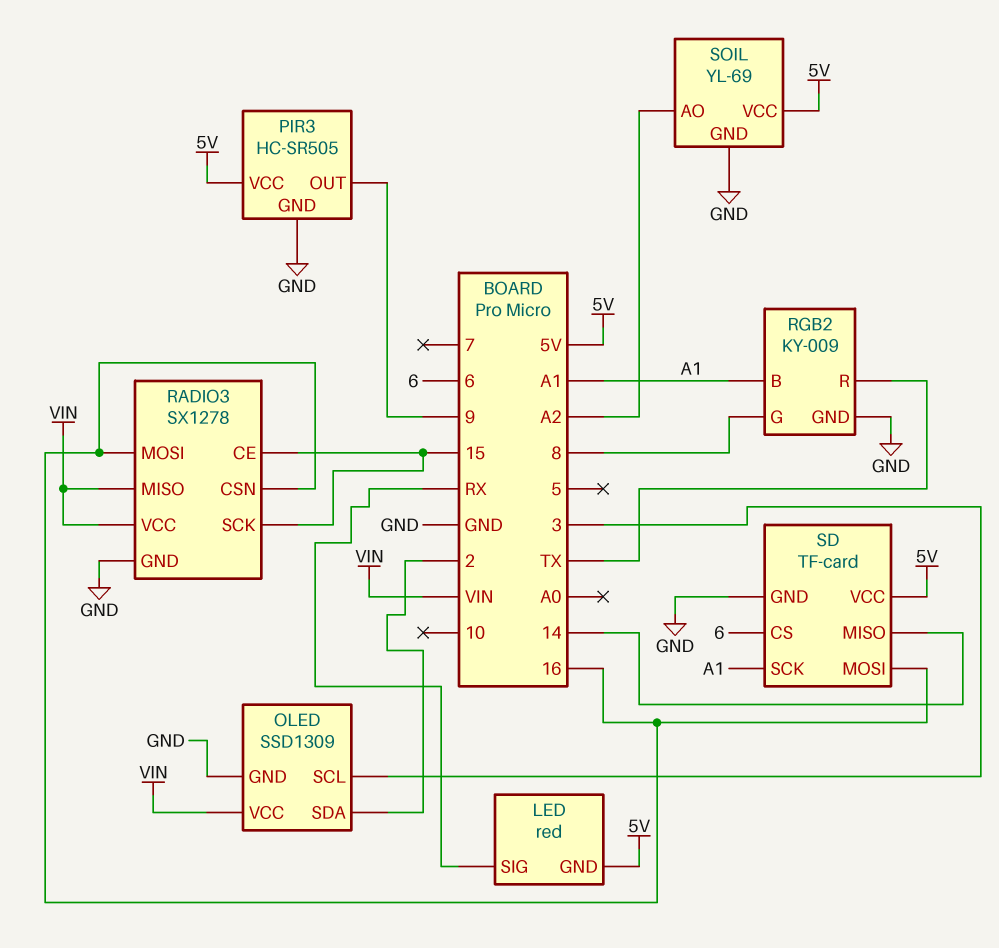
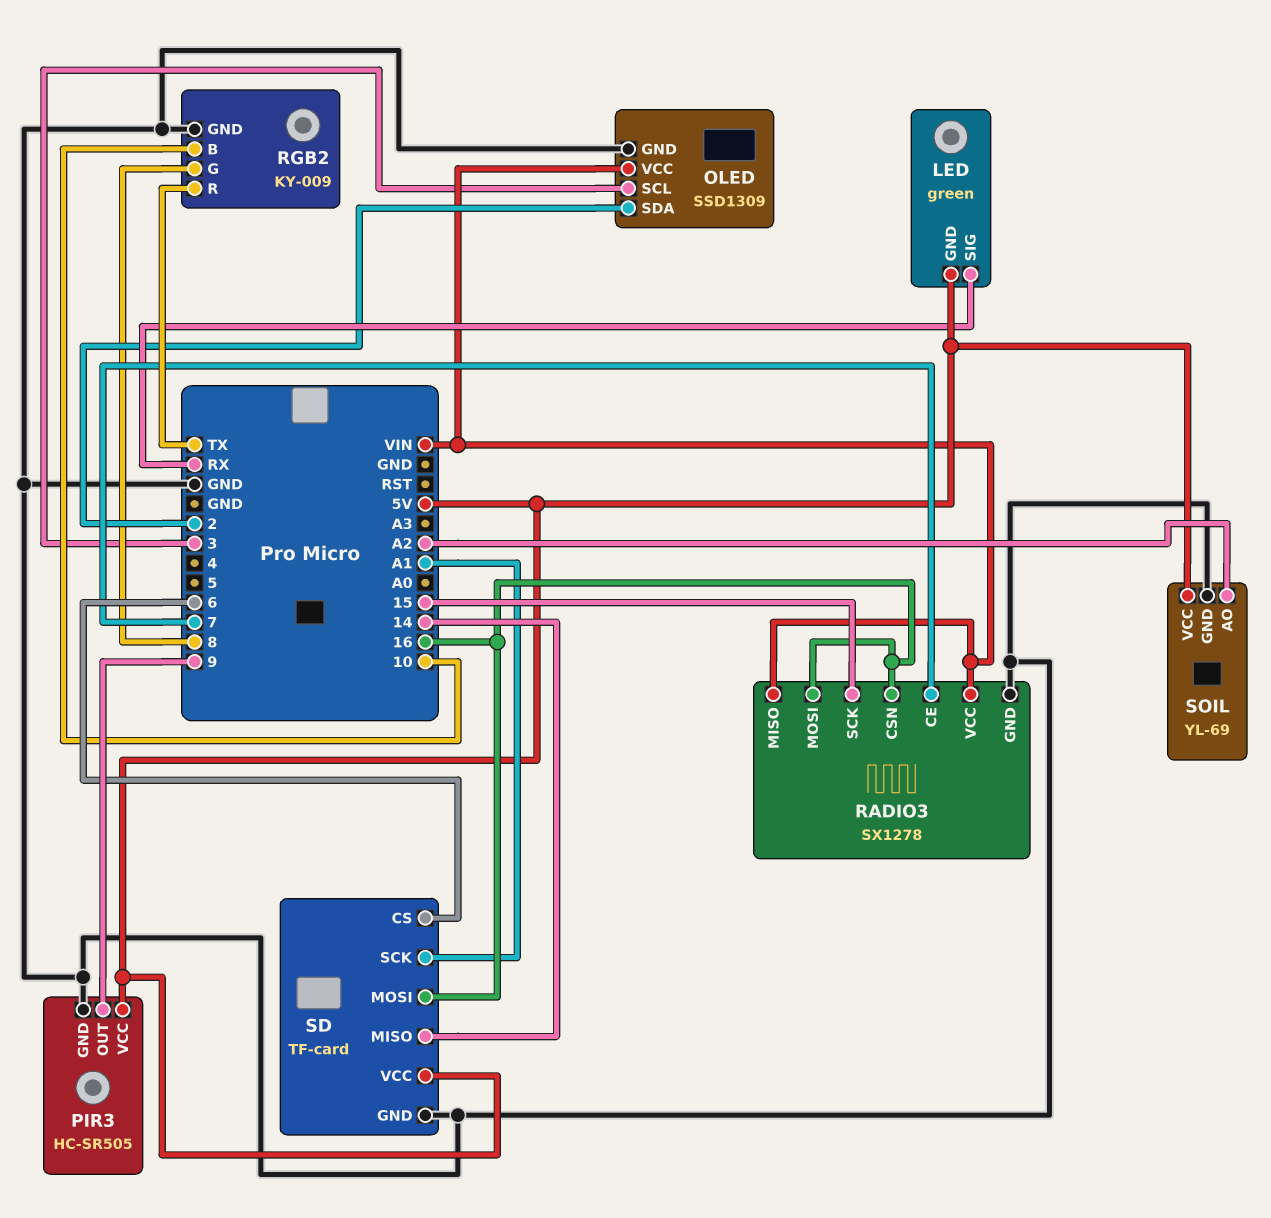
LED: red -> green
RADIO3 pin CE: 15 -> 7
RGB2 pin B: A1 -> 10

